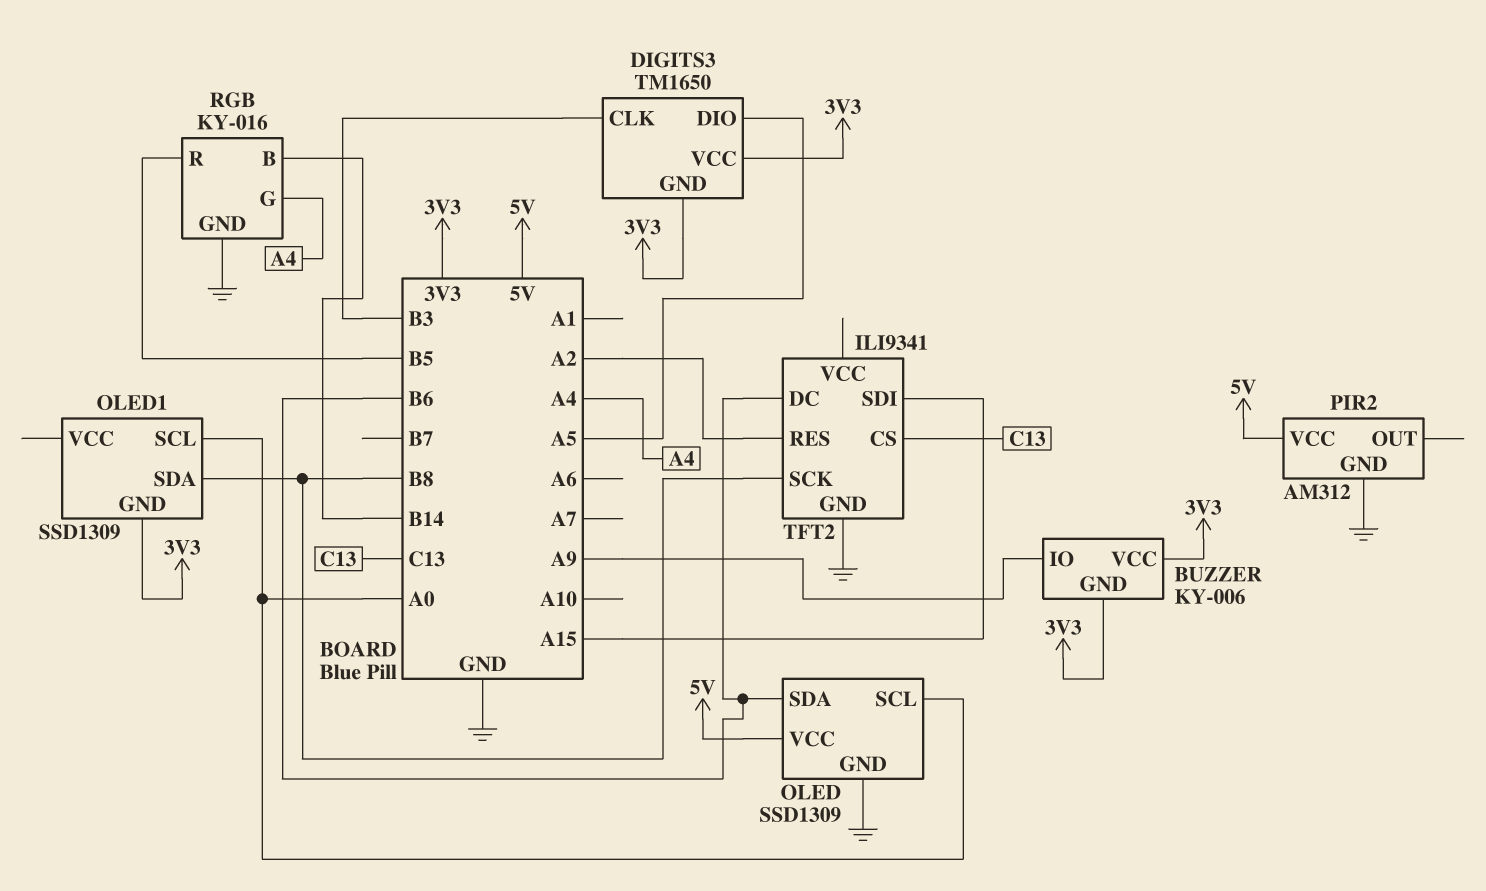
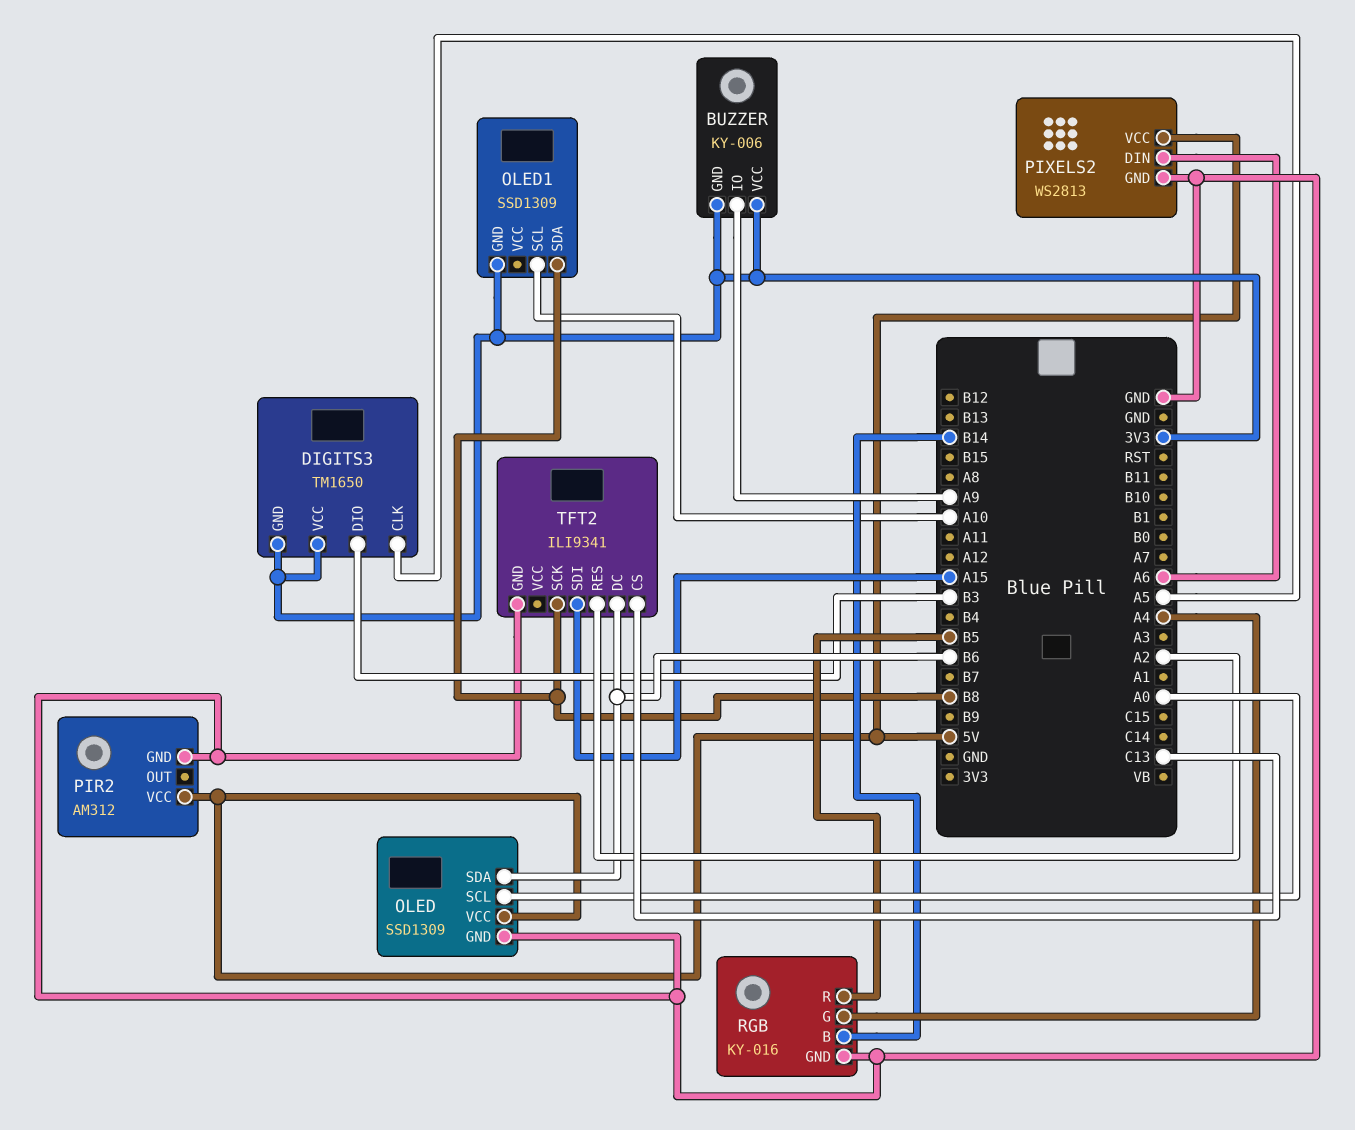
DIGITS3 pin CLK: B3 -> A5
DIGITS3 pin DIO: A5 -> B3
OLED1 pin SCL: A0 -> A10
PIXELS2: none -> WS2813
PIXELS2 pin DIN: none -> A6
PIXELS2 pin GND: none -> GND
PIXELS2 pin VCC: none -> 5V

